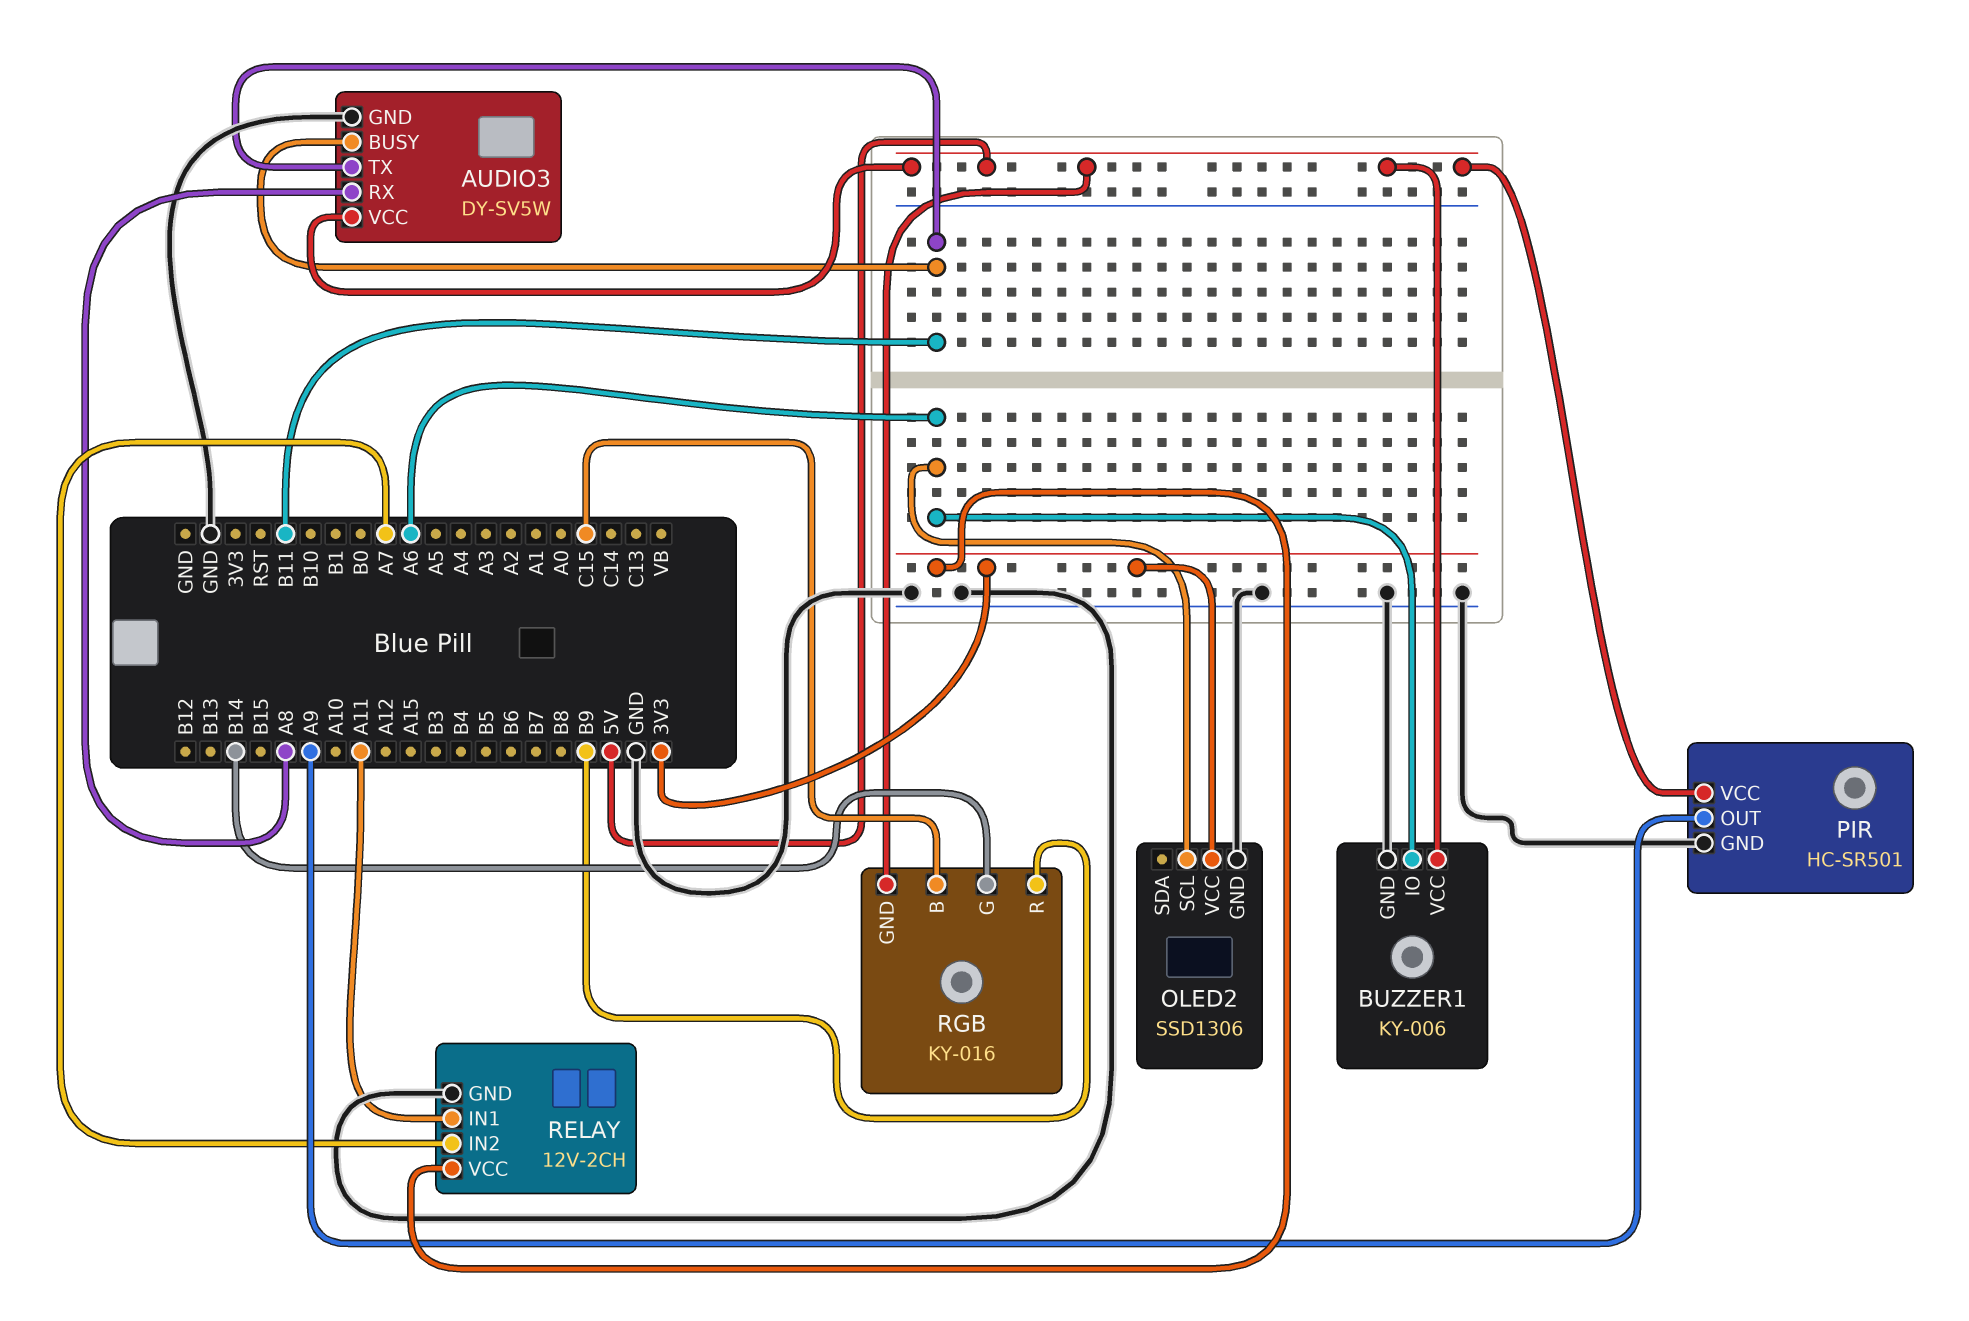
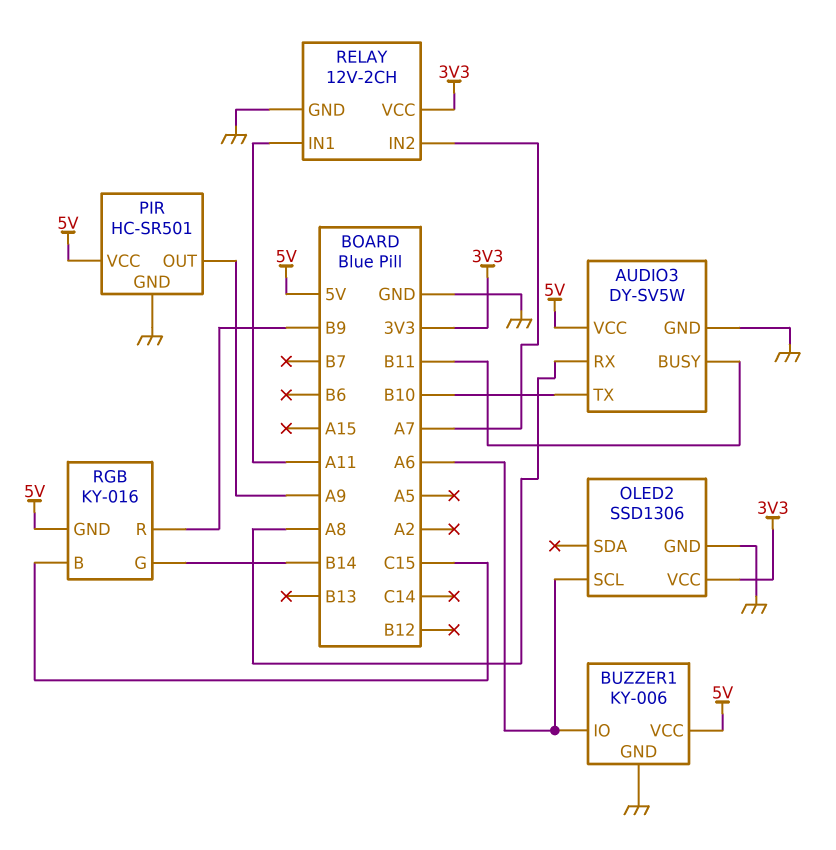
AUDIO3 pin TX: B11 -> B10

